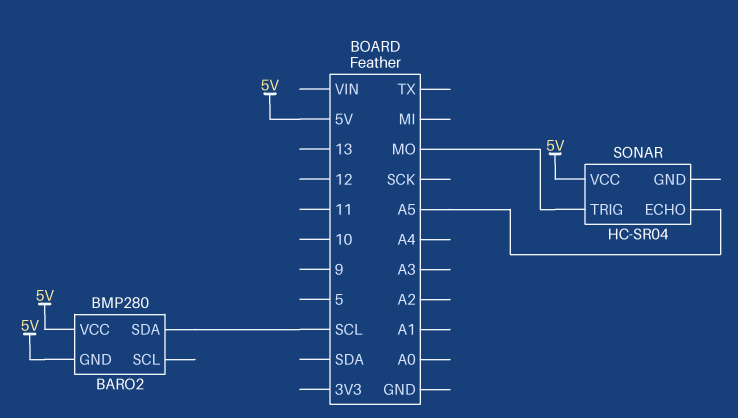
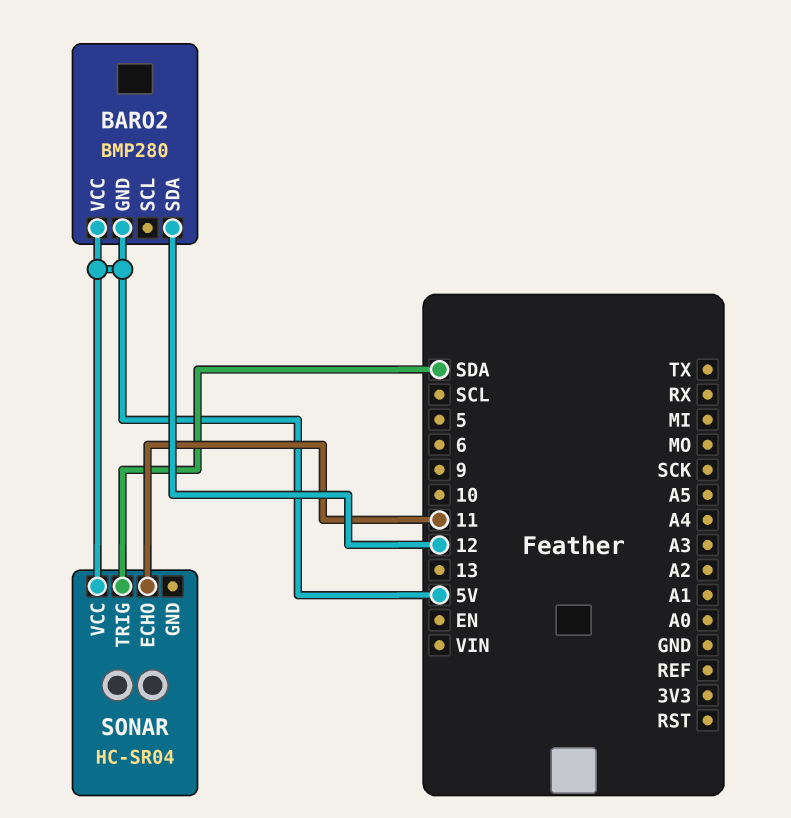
BARO2 pin SDA: SCL -> 12
SONAR pin ECHO: A5 -> 11
SONAR pin TRIG: MO -> SDA

